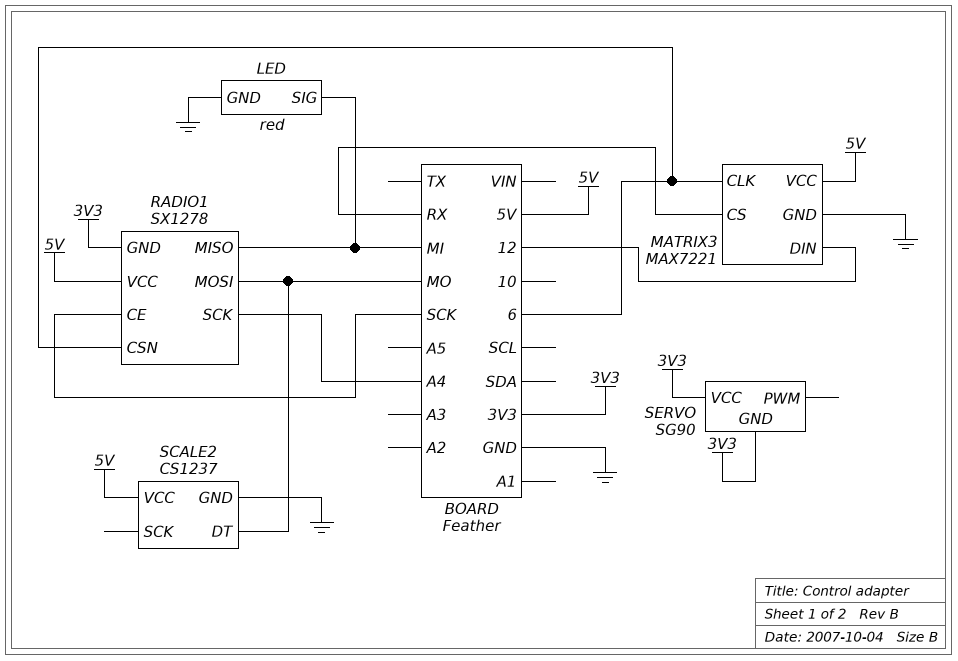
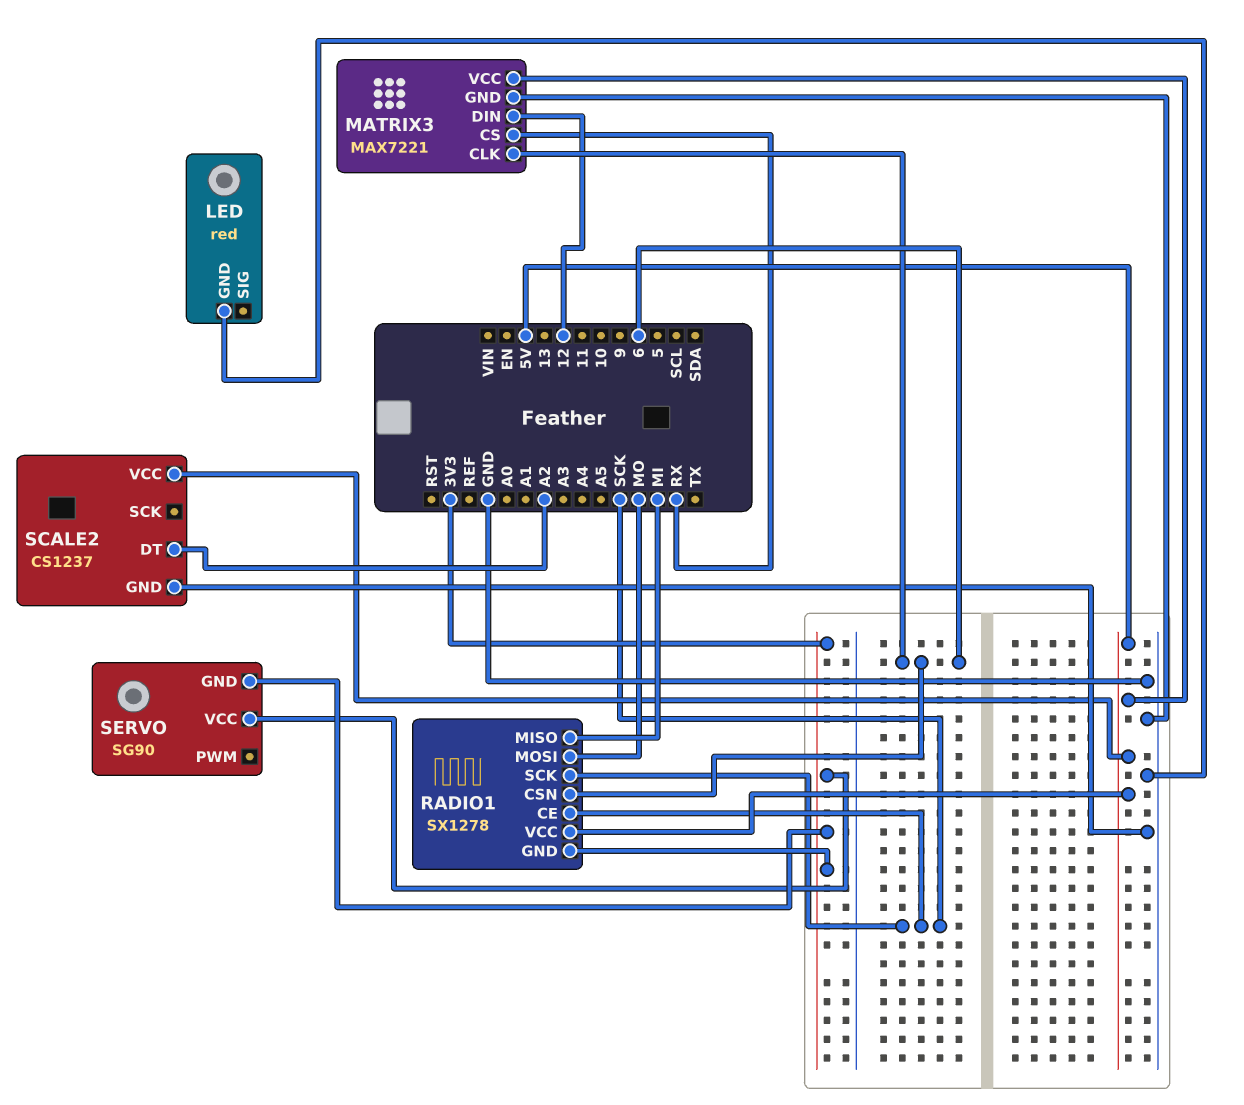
LED pin SIG: MI -> none
RADIO1 pin SCK: A4 -> SCK
SCALE2 pin DT: MO -> A2

